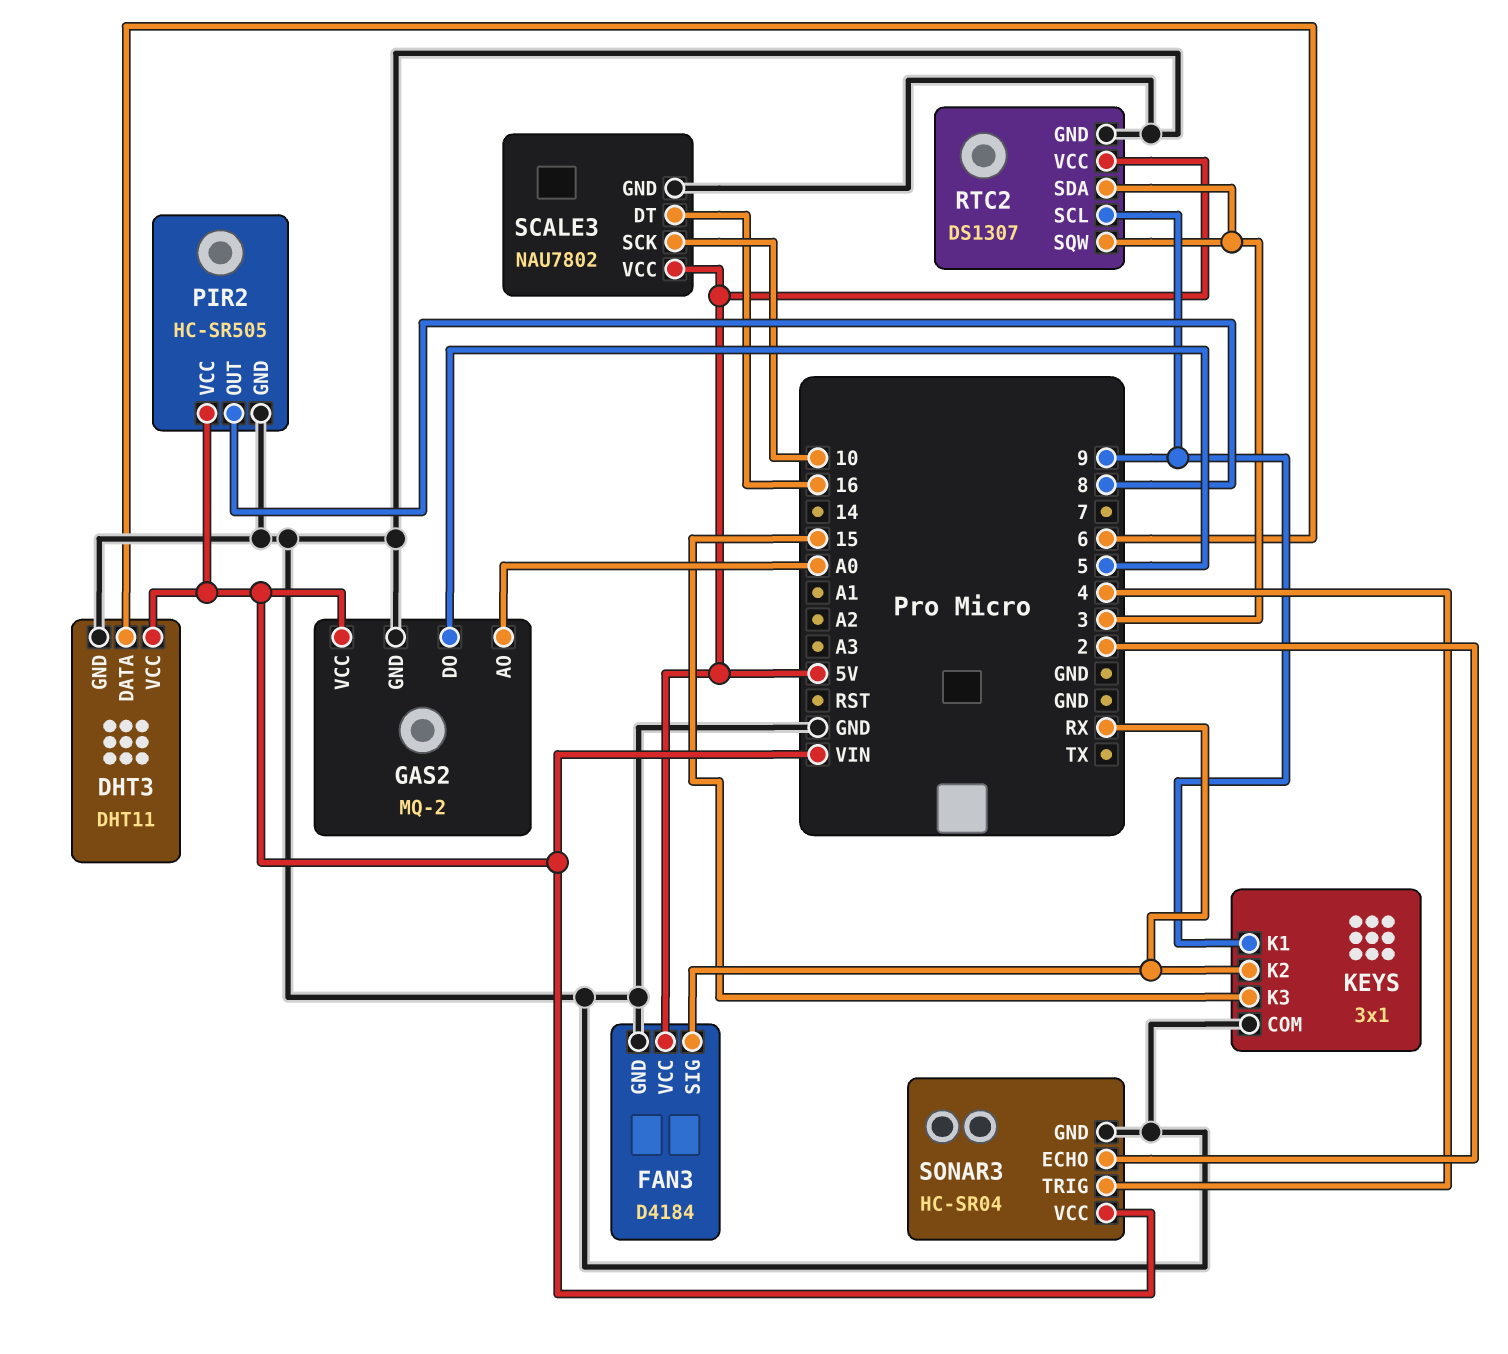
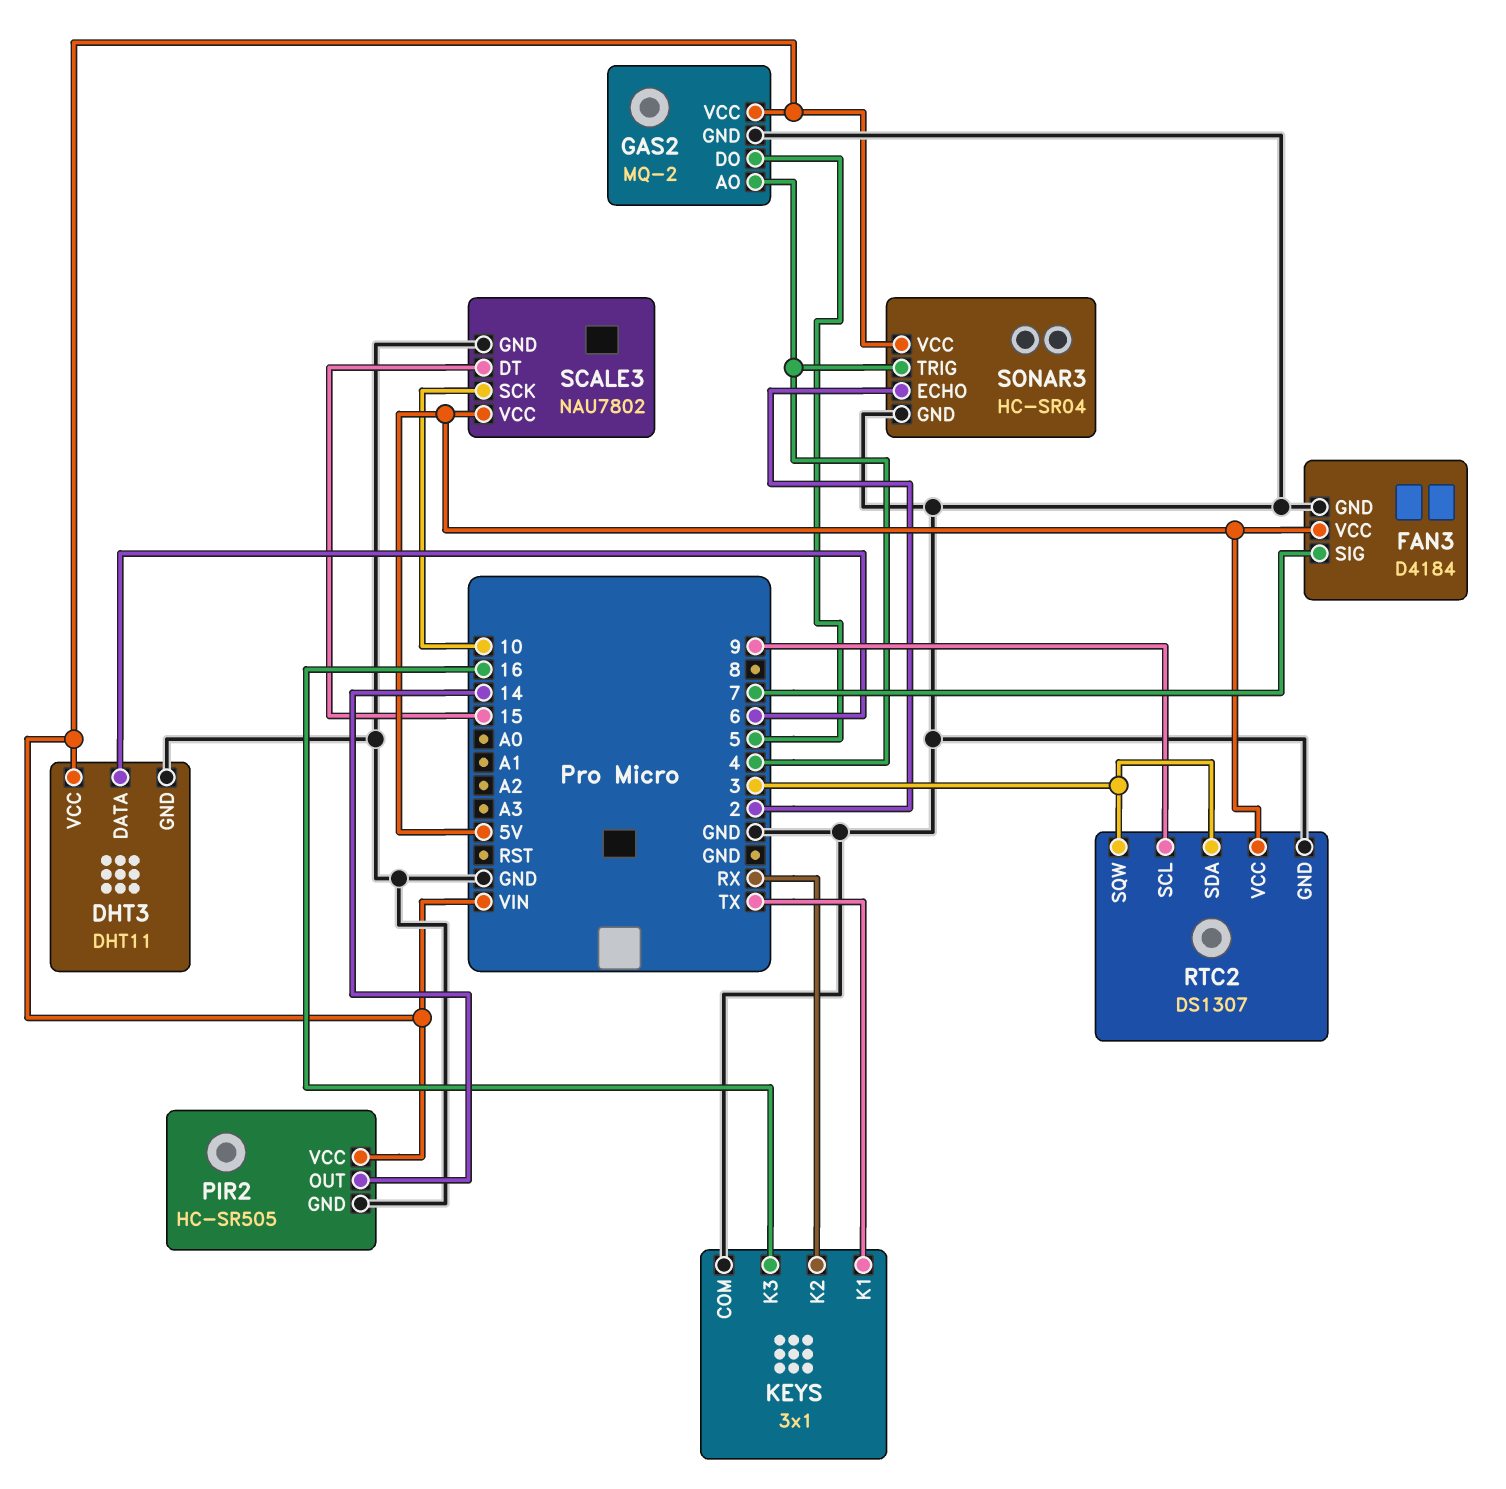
FAN3 pin SIG: RX -> 7
GAS2 pin AO: A0 -> 4
KEYS pin K1: 9 -> TX
KEYS pin K3: 15 -> 16
PIR2 pin OUT: 8 -> 14
SCALE3 pin DT: 16 -> 15

